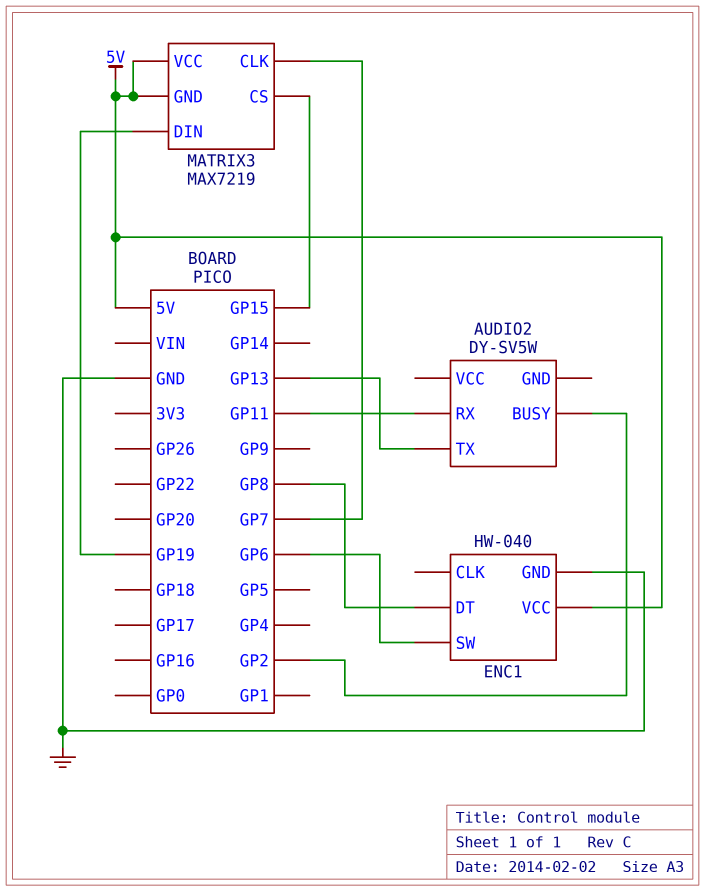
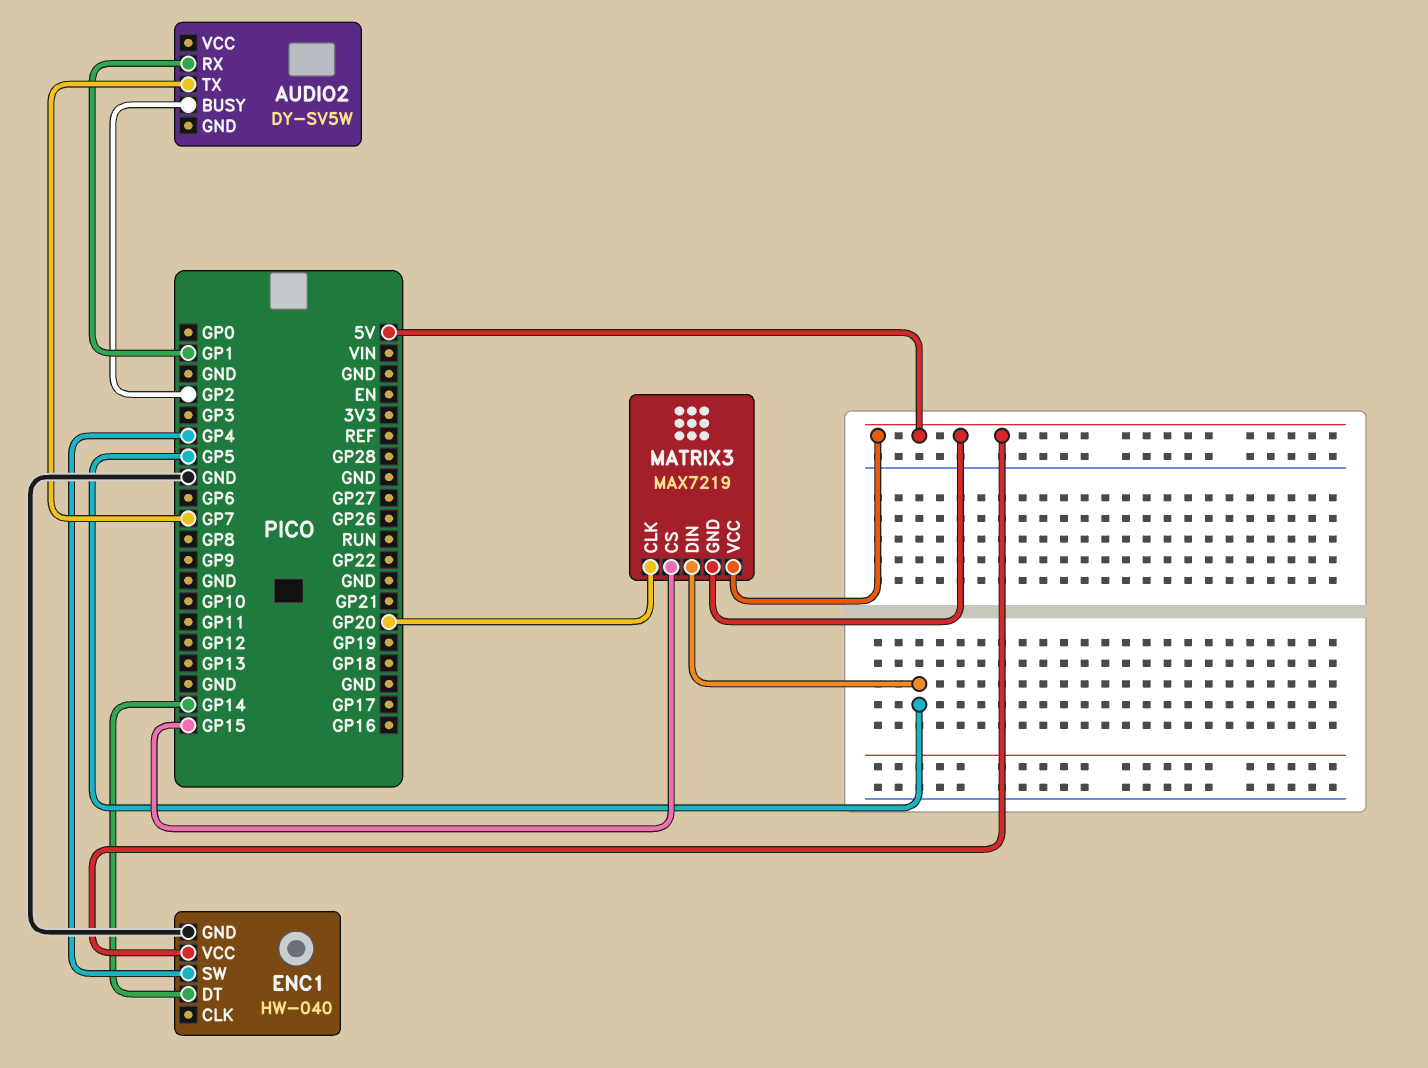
AUDIO2 pin RX: GP11 -> GP1
AUDIO2 pin TX: GP13 -> GP7
ENC1 pin DT: GP8 -> GP14
ENC1 pin SW: GP6 -> GP4
MATRIX3 pin CLK: GP7 -> GP20
MATRIX3 pin DIN: GP19 -> GP5

